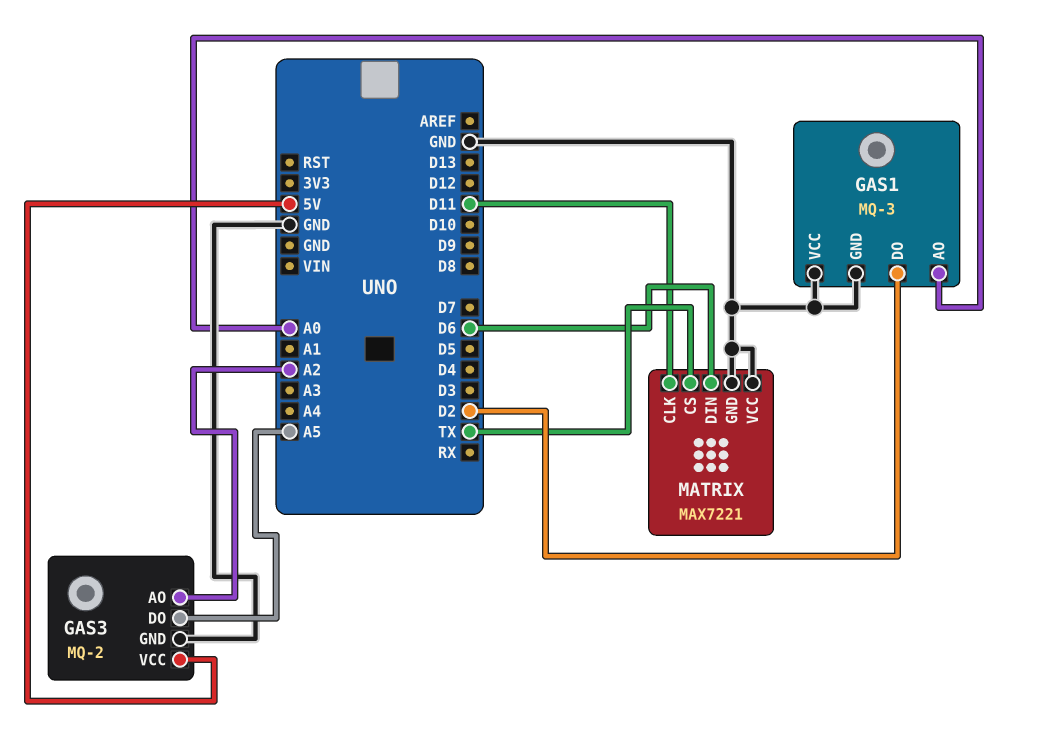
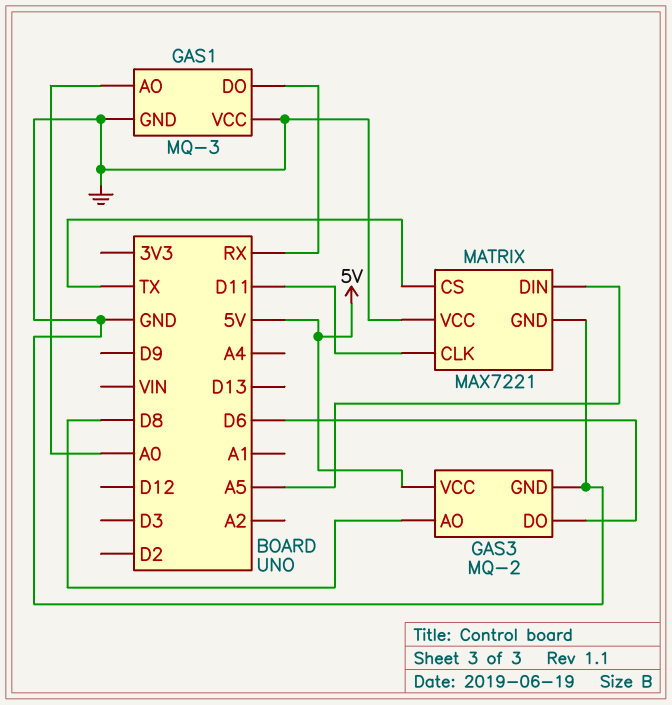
GAS1 pin DO: D2 -> RX
GAS3 pin AO: A2 -> D8
GAS3 pin DO: A5 -> D6
MATRIX pin DIN: D6 -> A5

